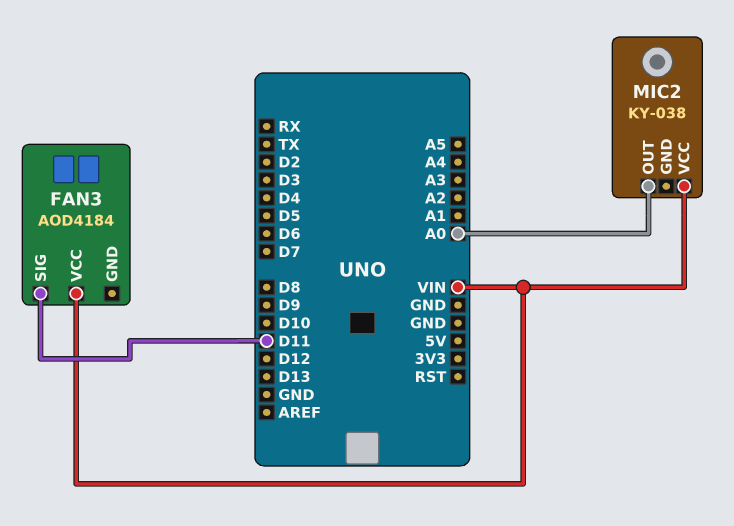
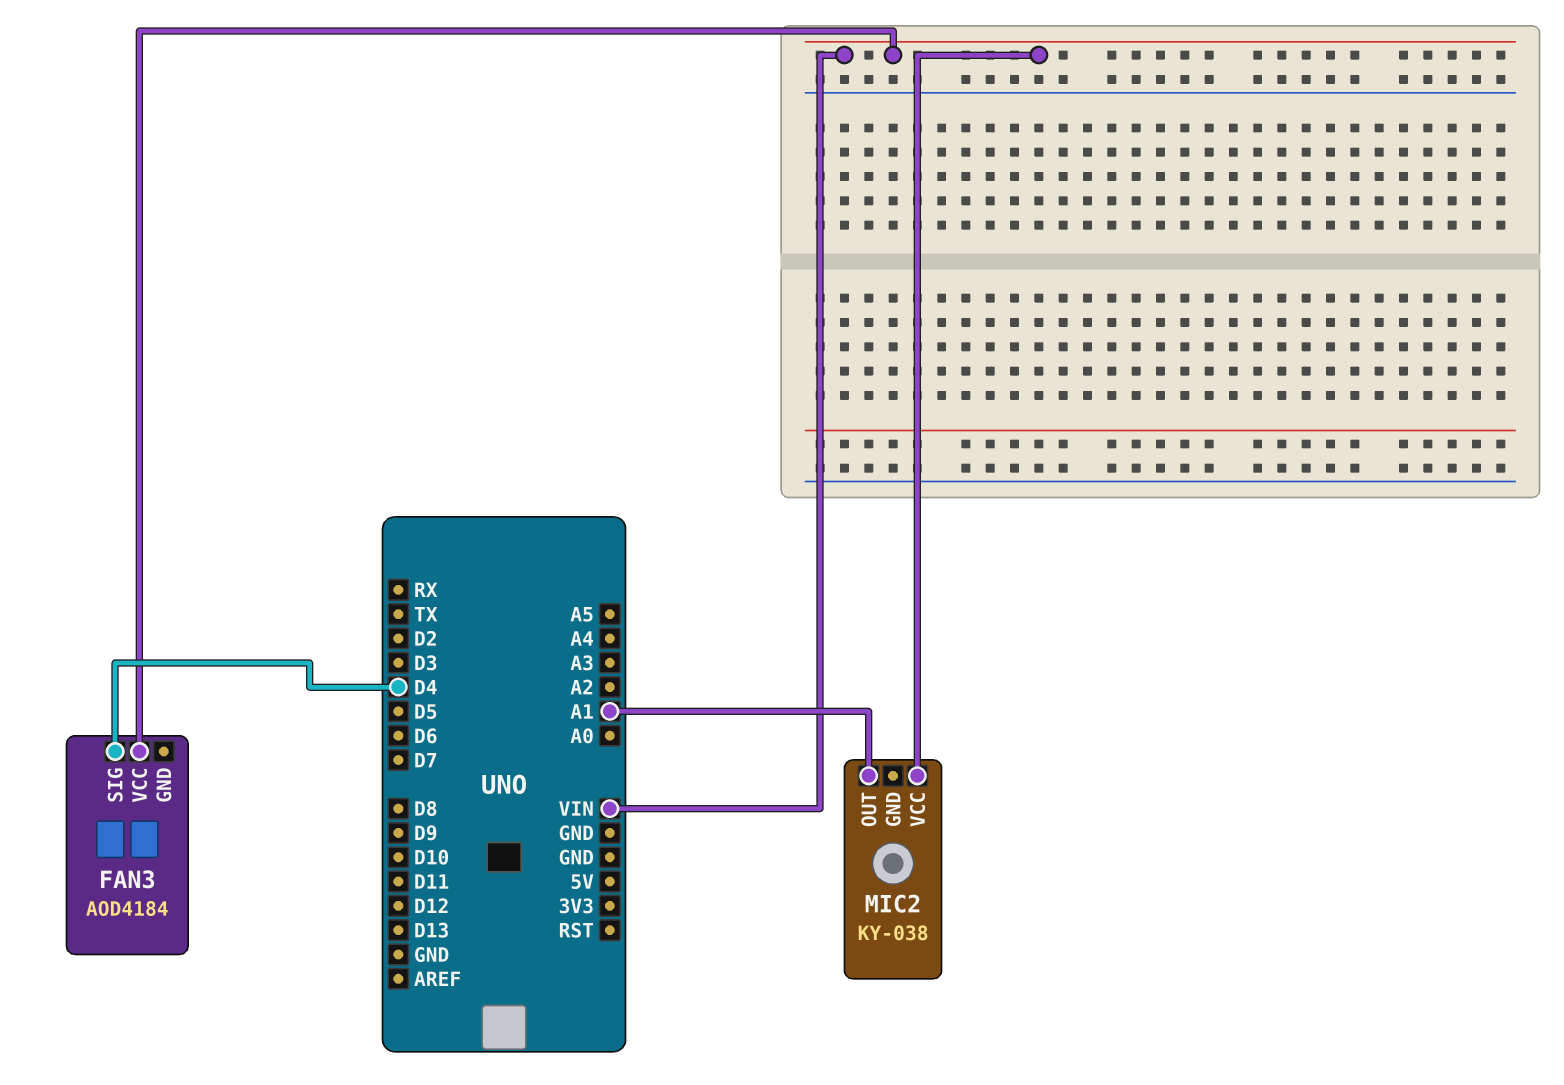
FAN3 pin SIG: D11 -> D4
MIC2 pin OUT: A0 -> A1

